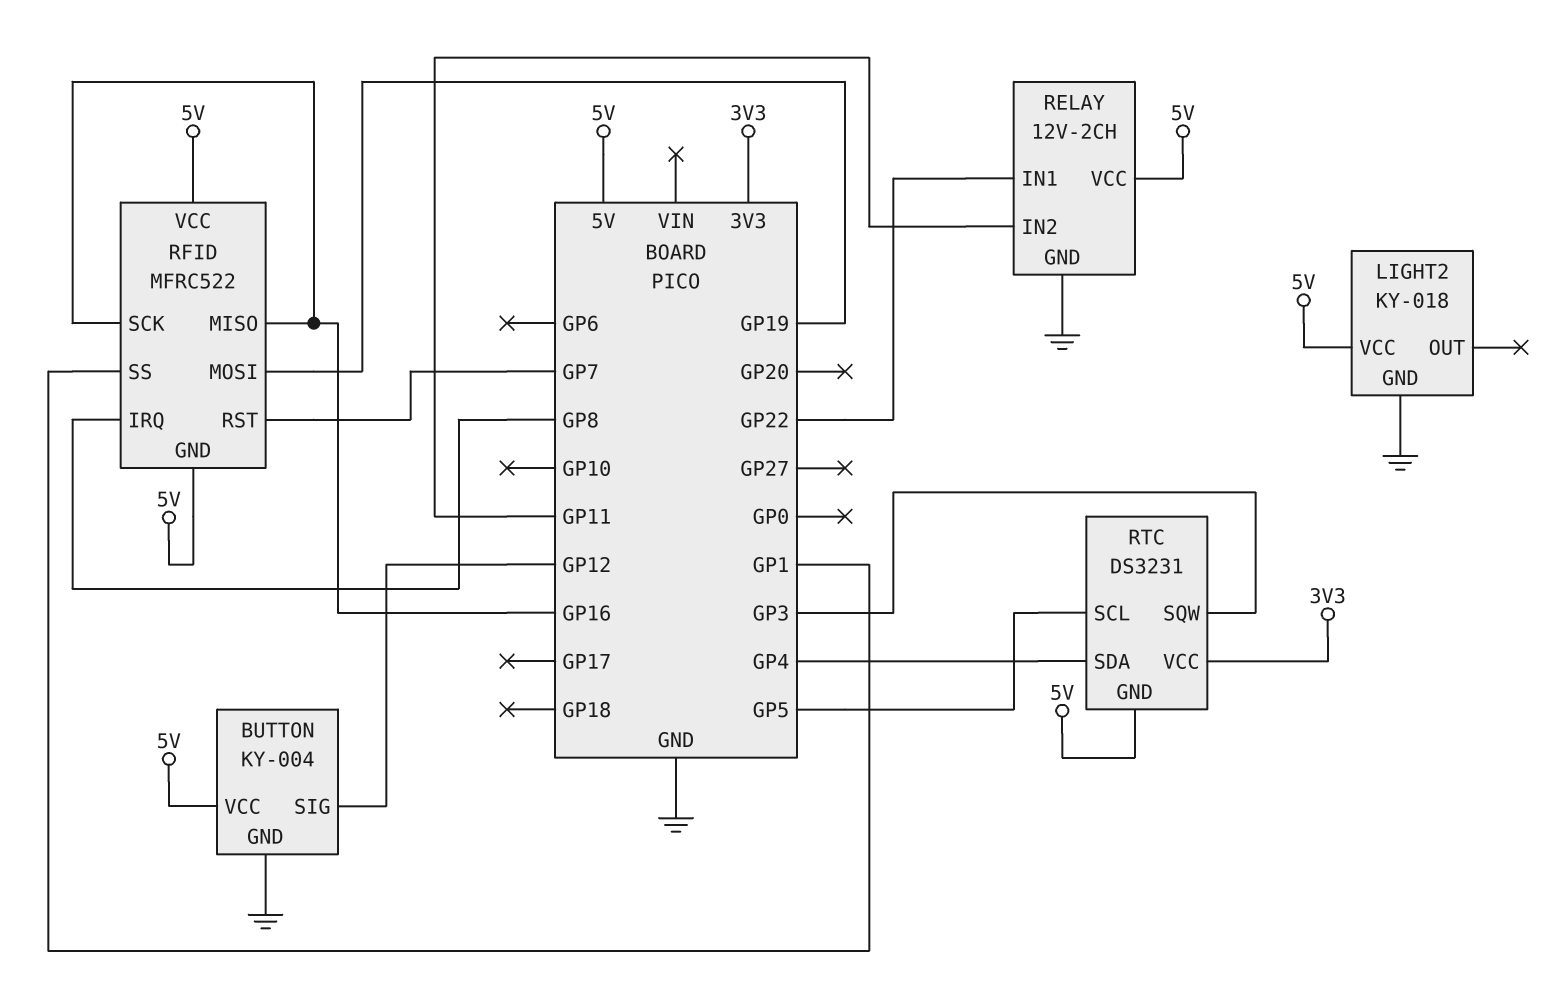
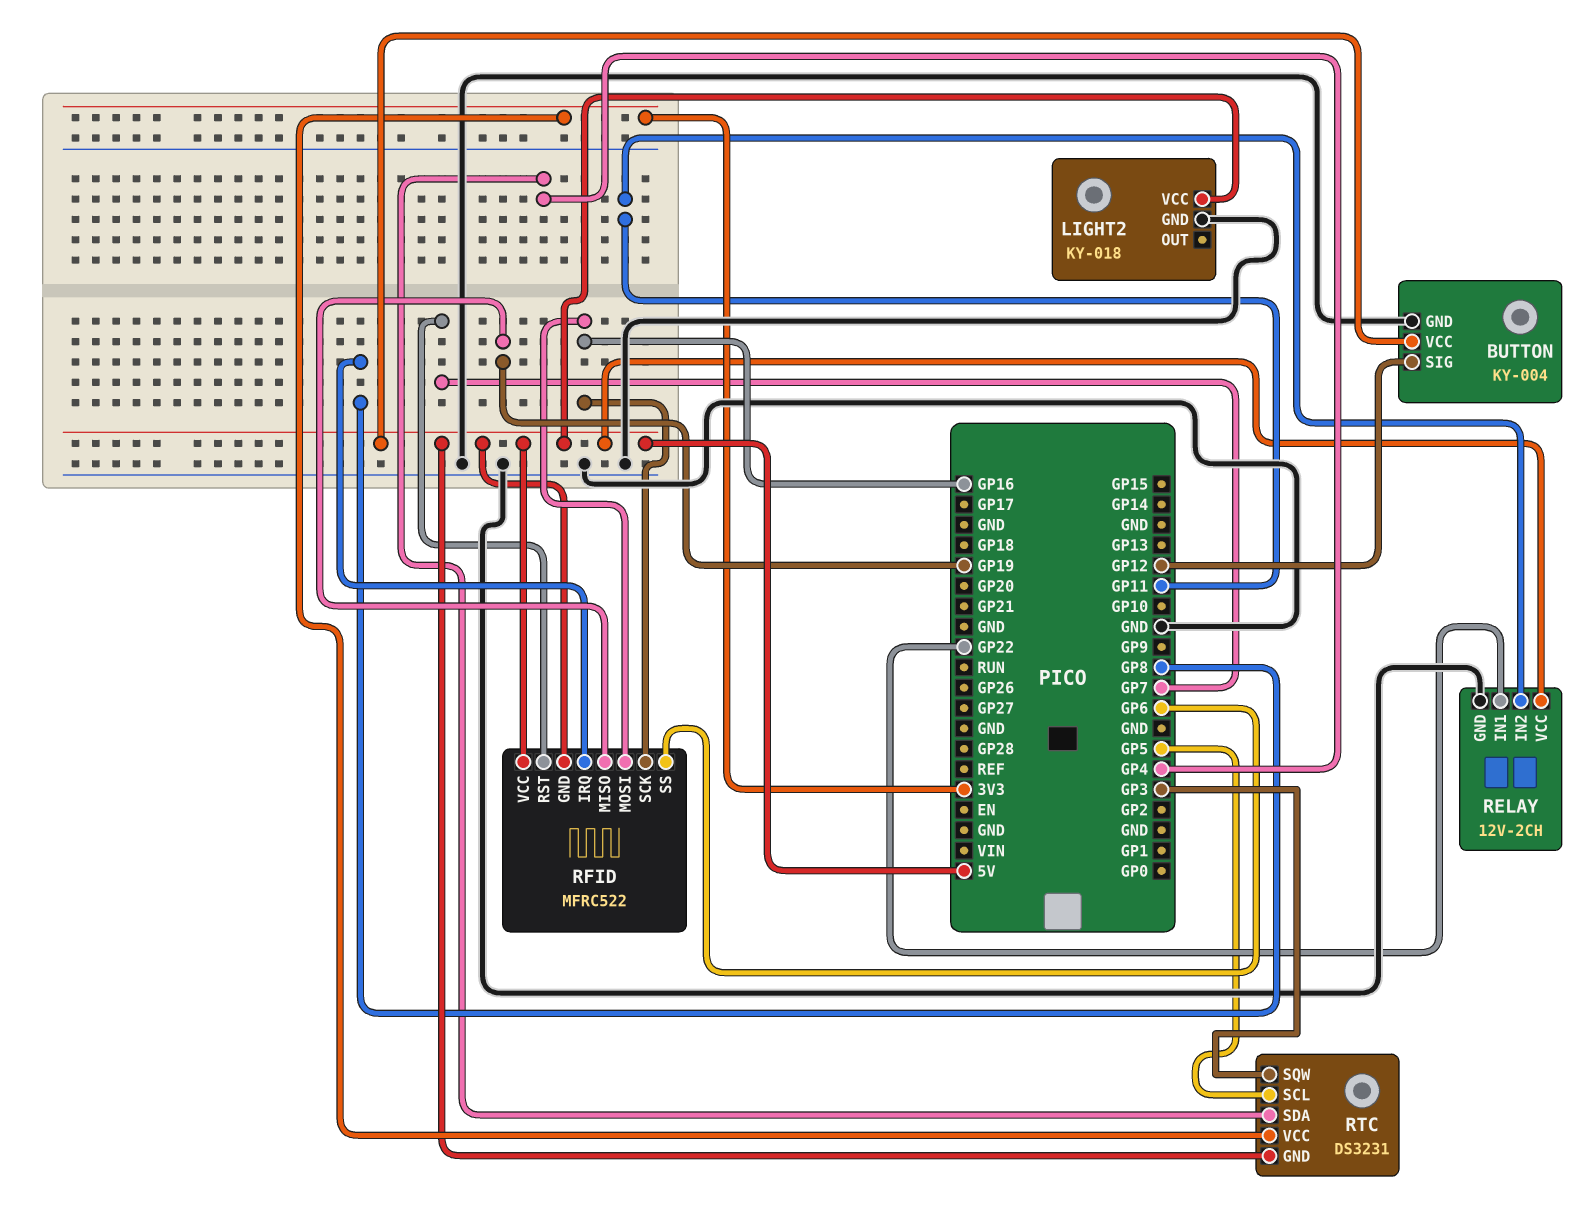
RFID pin MISO: GP16 -> GP19
RFID pin MOSI: GP19 -> GP16
RFID pin SS: GP1 -> GP6

